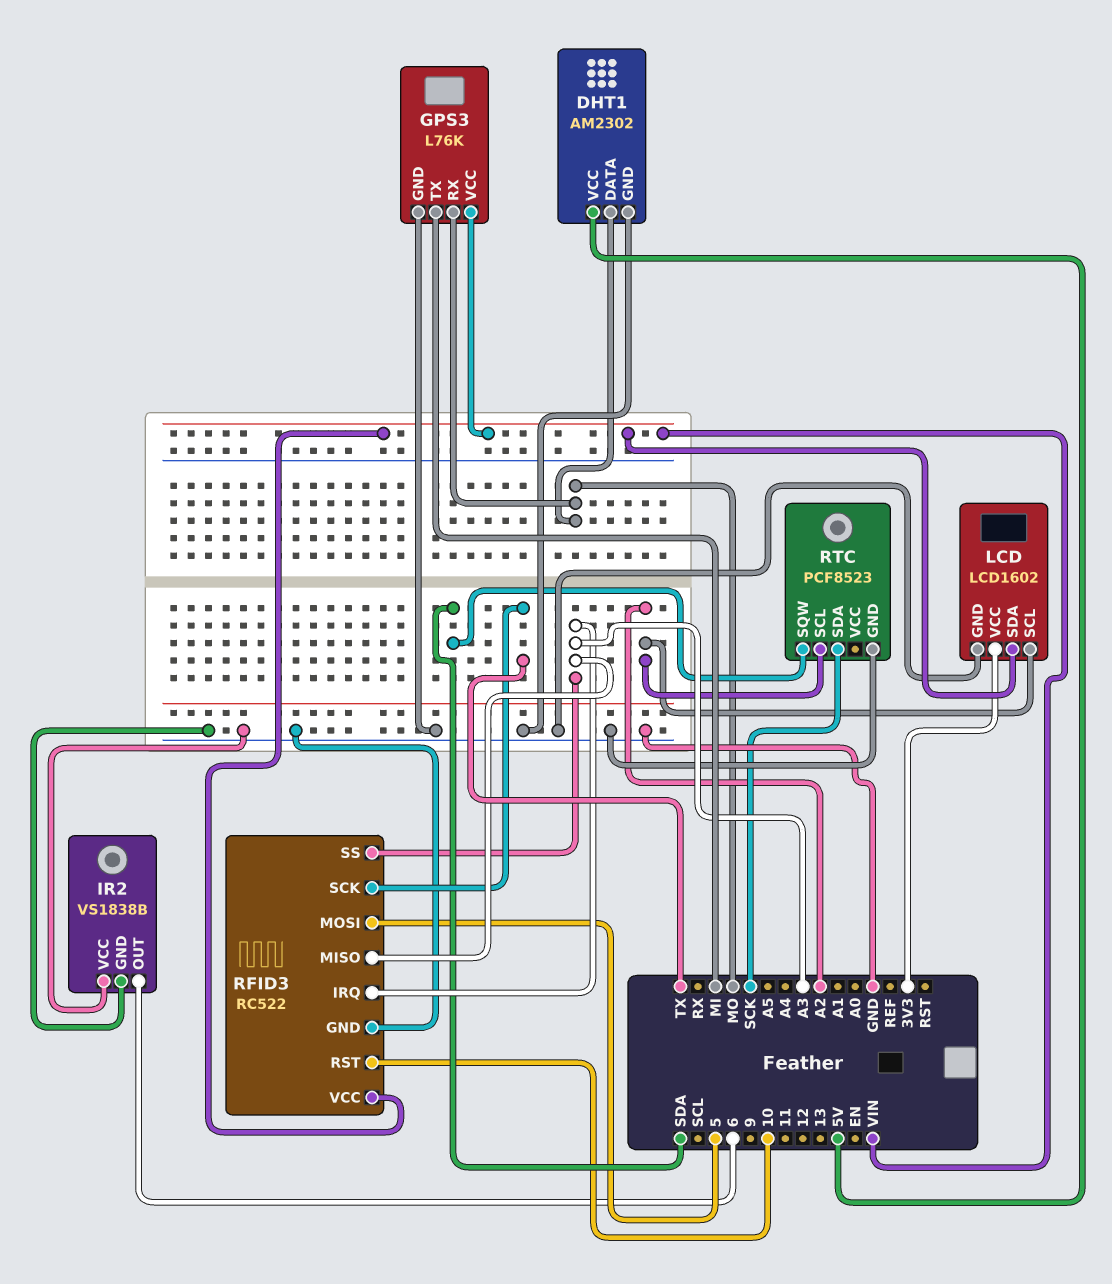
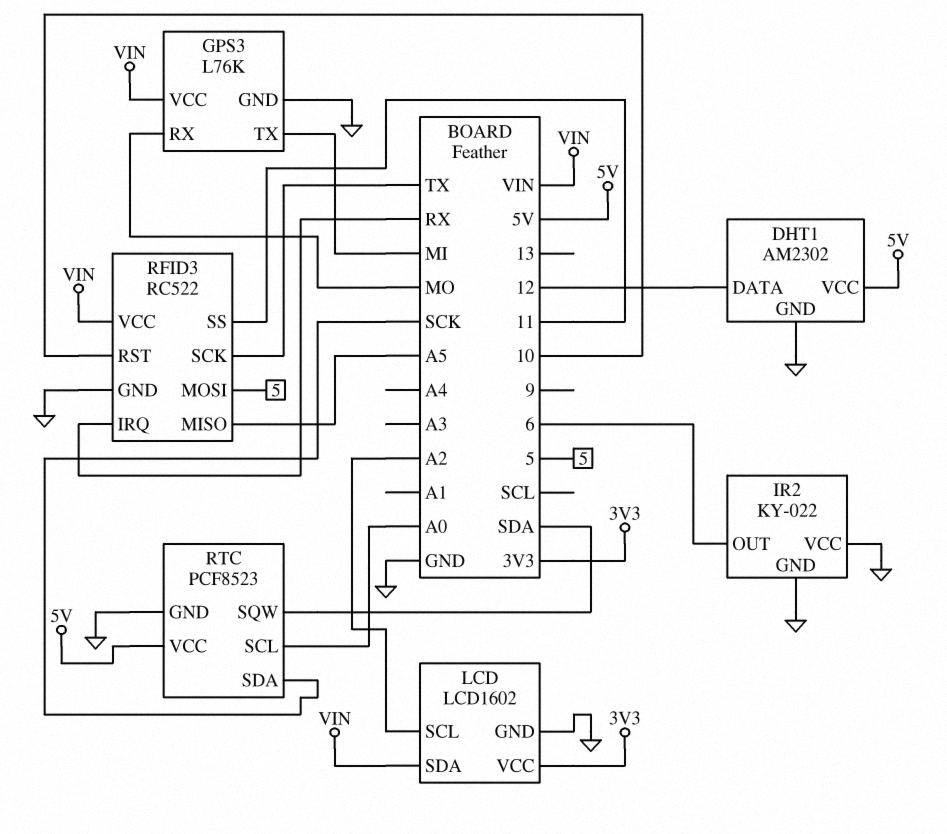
DHT1 pin DATA: MO -> 12
IR2: VS1838B -> KY-022
RFID3 pin IRQ: A3 -> RX
RFID3 pin MISO: A3 -> A5
RFID3 pin SS: A3 -> 11
RTC pin SCL: A2 -> A0
RTC pin VCC: none -> 5V

